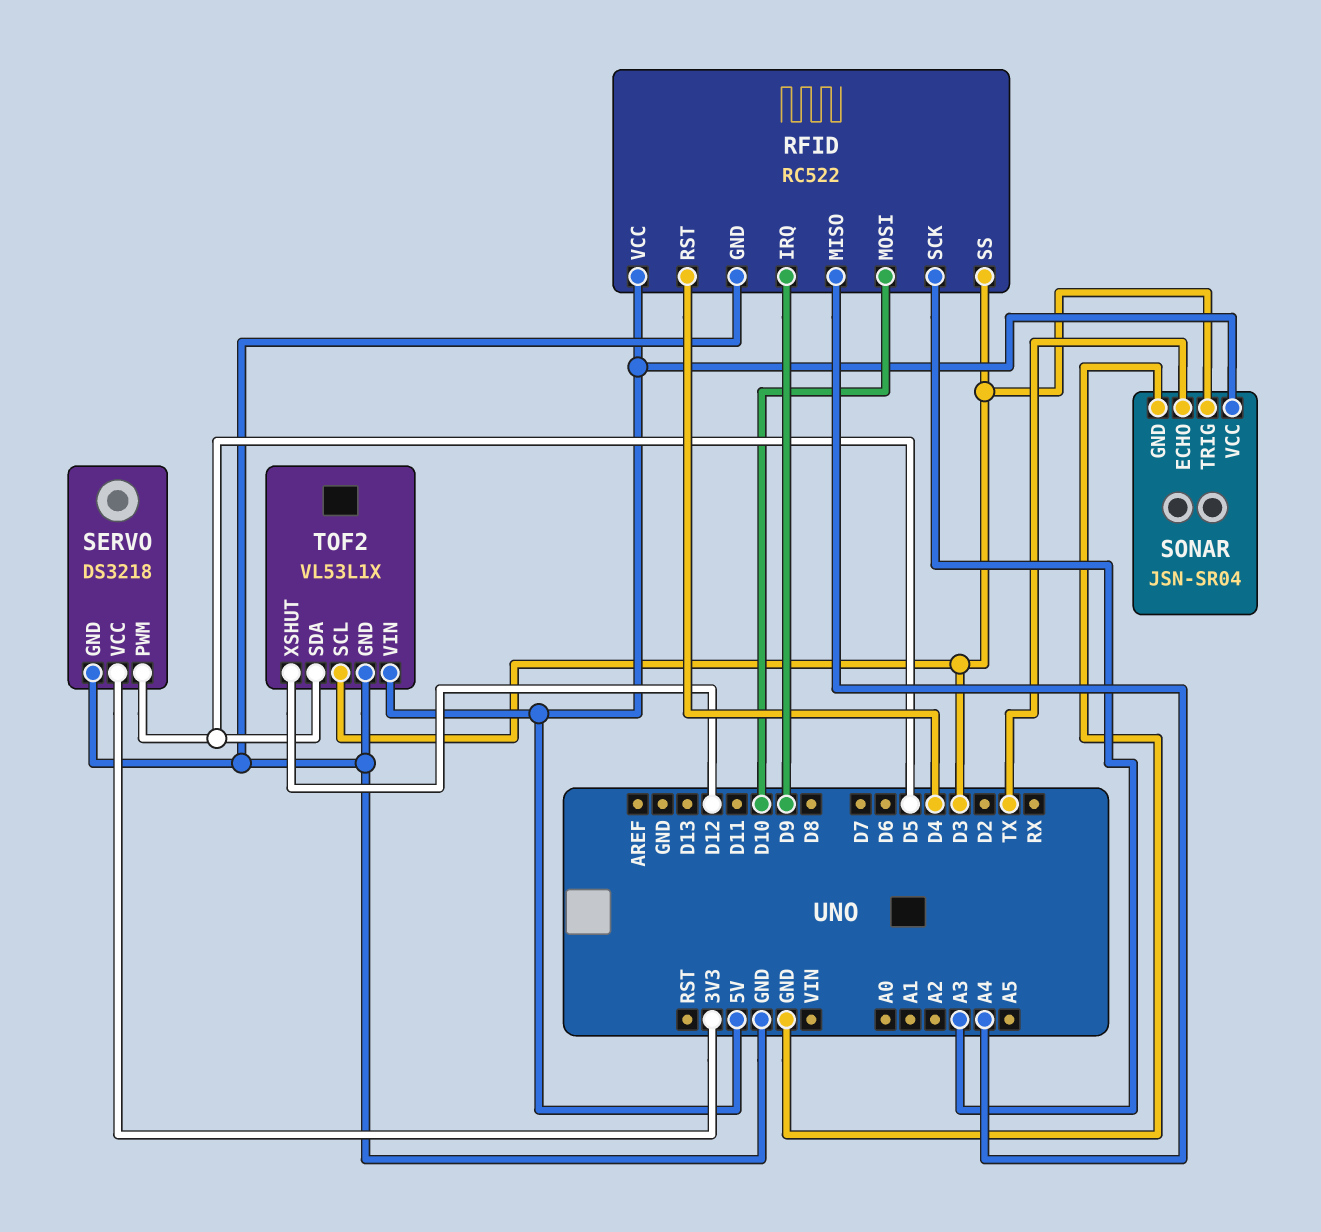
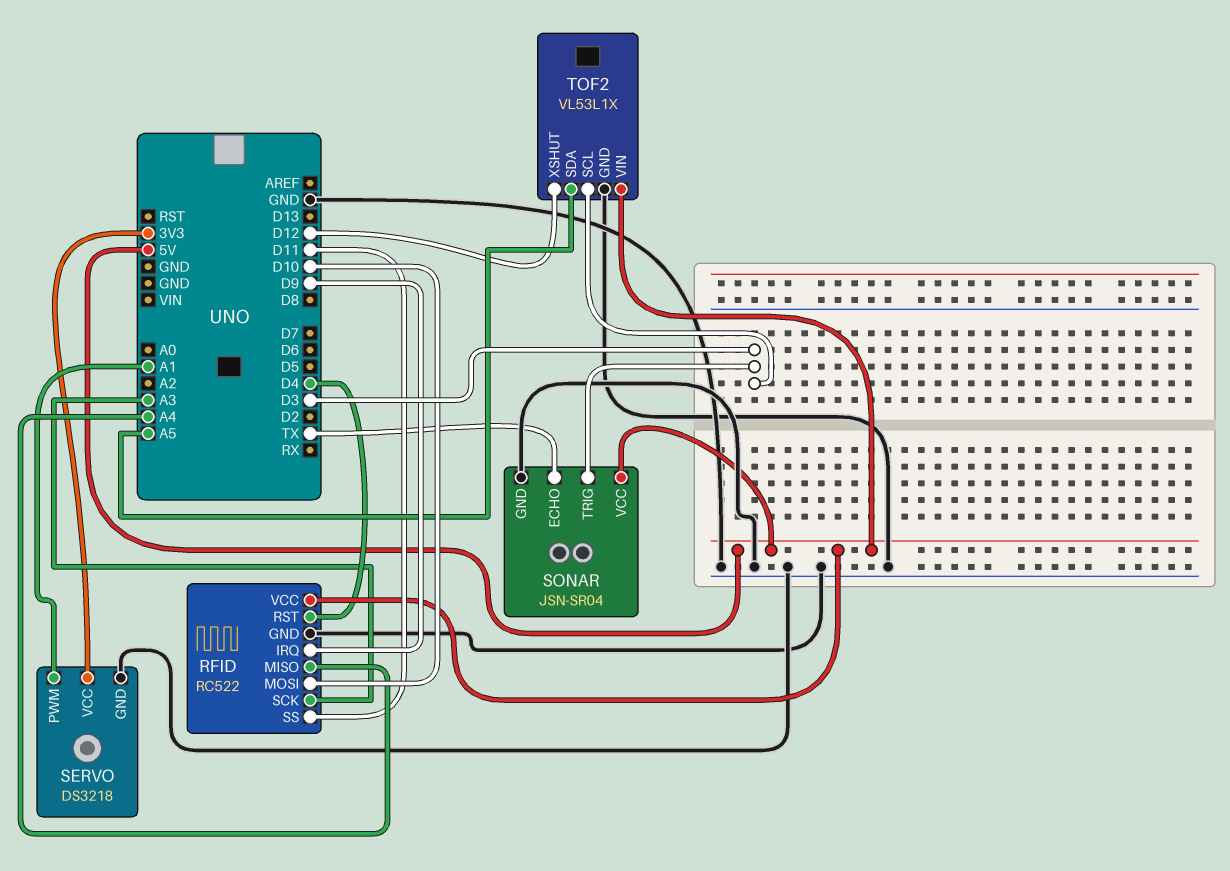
RFID pin SS: D3 -> D11
SERVO pin PWM: D5 -> A1
TOF2 pin SDA: D5 -> A5

